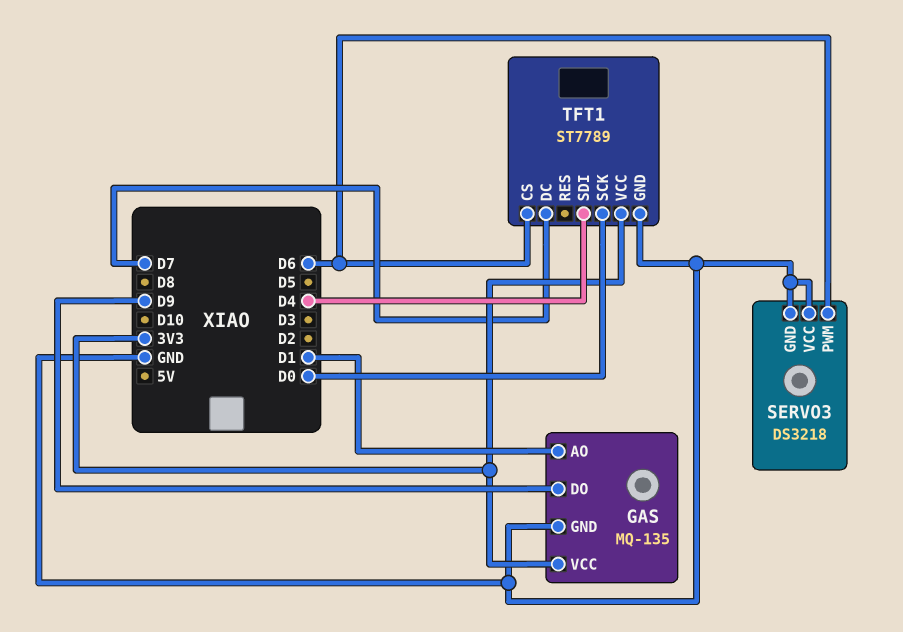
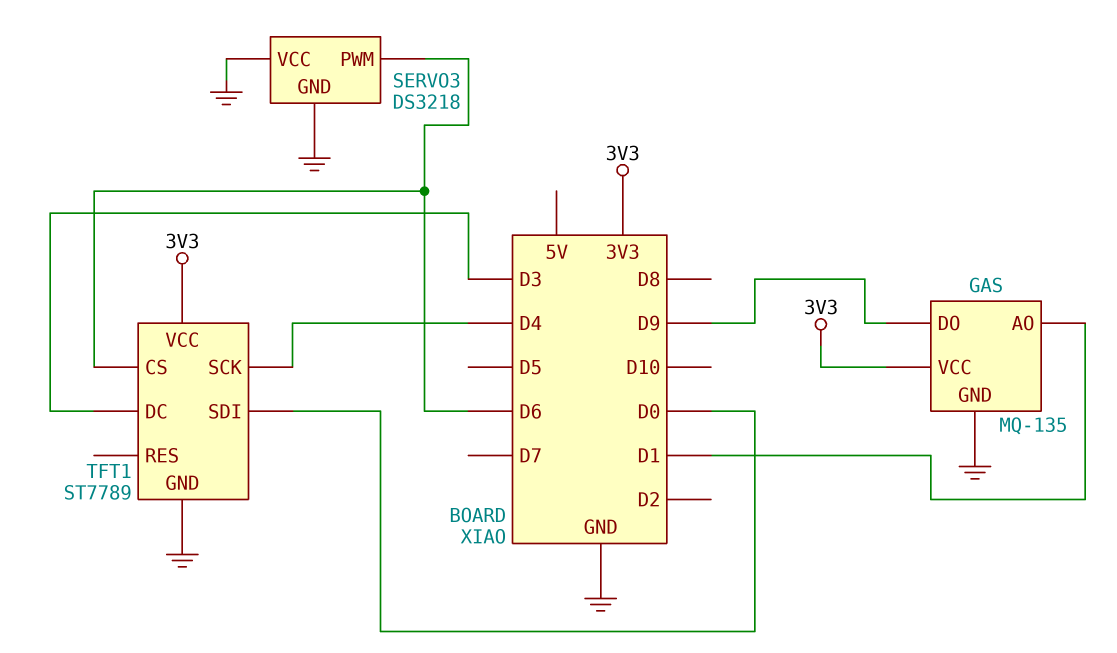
TFT1 pin DC: D7 -> D3
TFT1 pin SCK: D0 -> D4
TFT1 pin SDI: D4 -> D0

